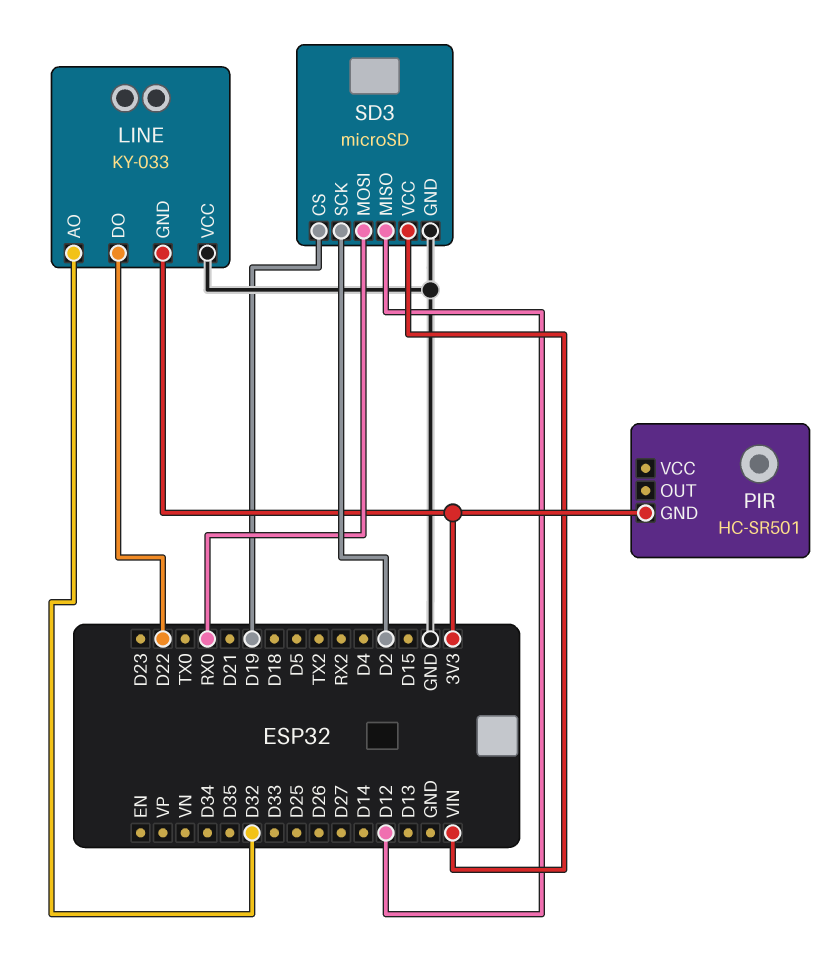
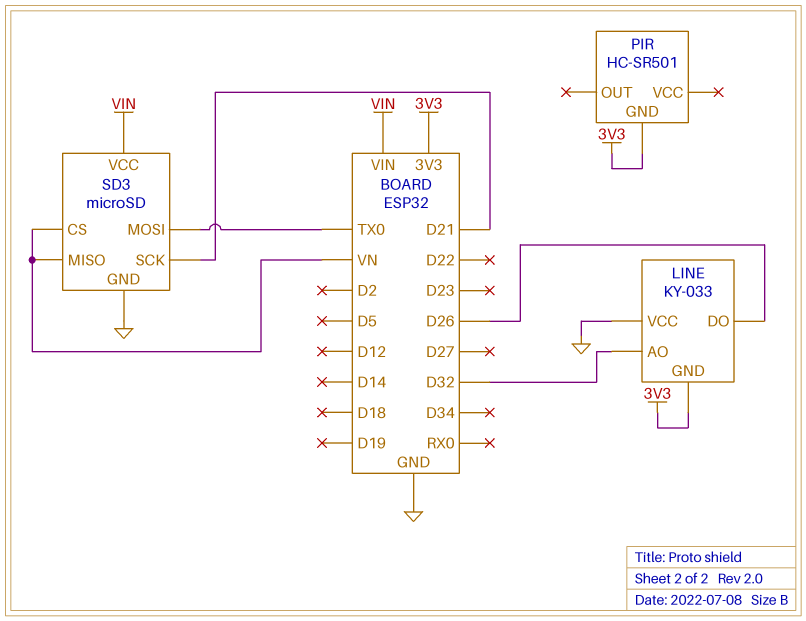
LINE pin DO: D22 -> D26
SD3 pin CS: D19 -> VN
SD3 pin MISO: D12 -> VN
SD3 pin MOSI: RX0 -> TX0
SD3 pin SCK: D2 -> D21

